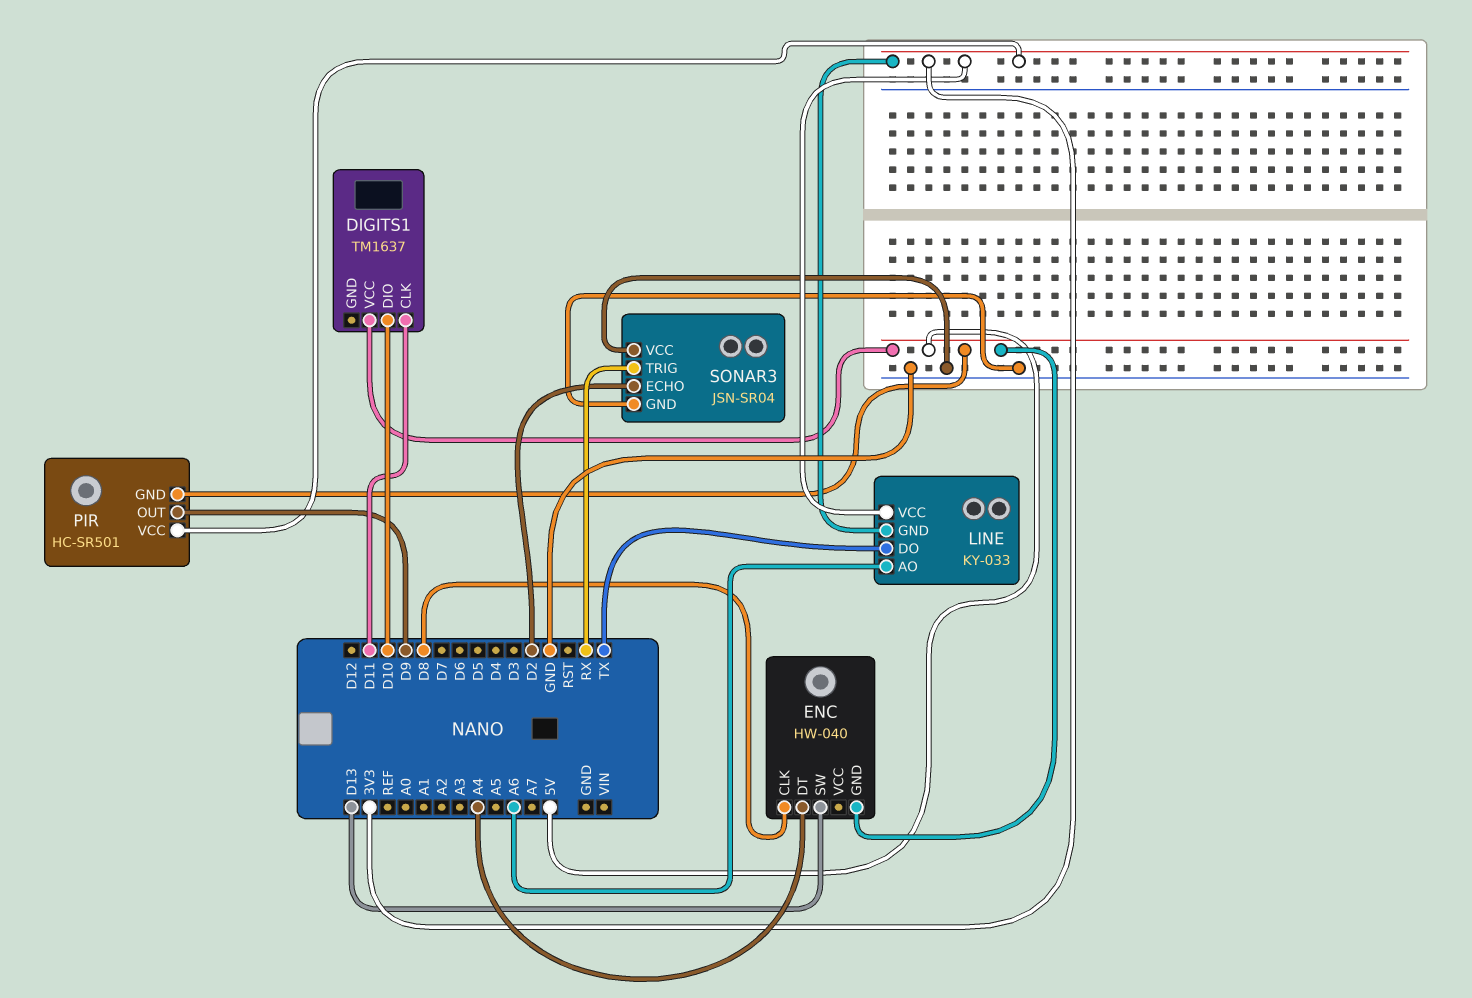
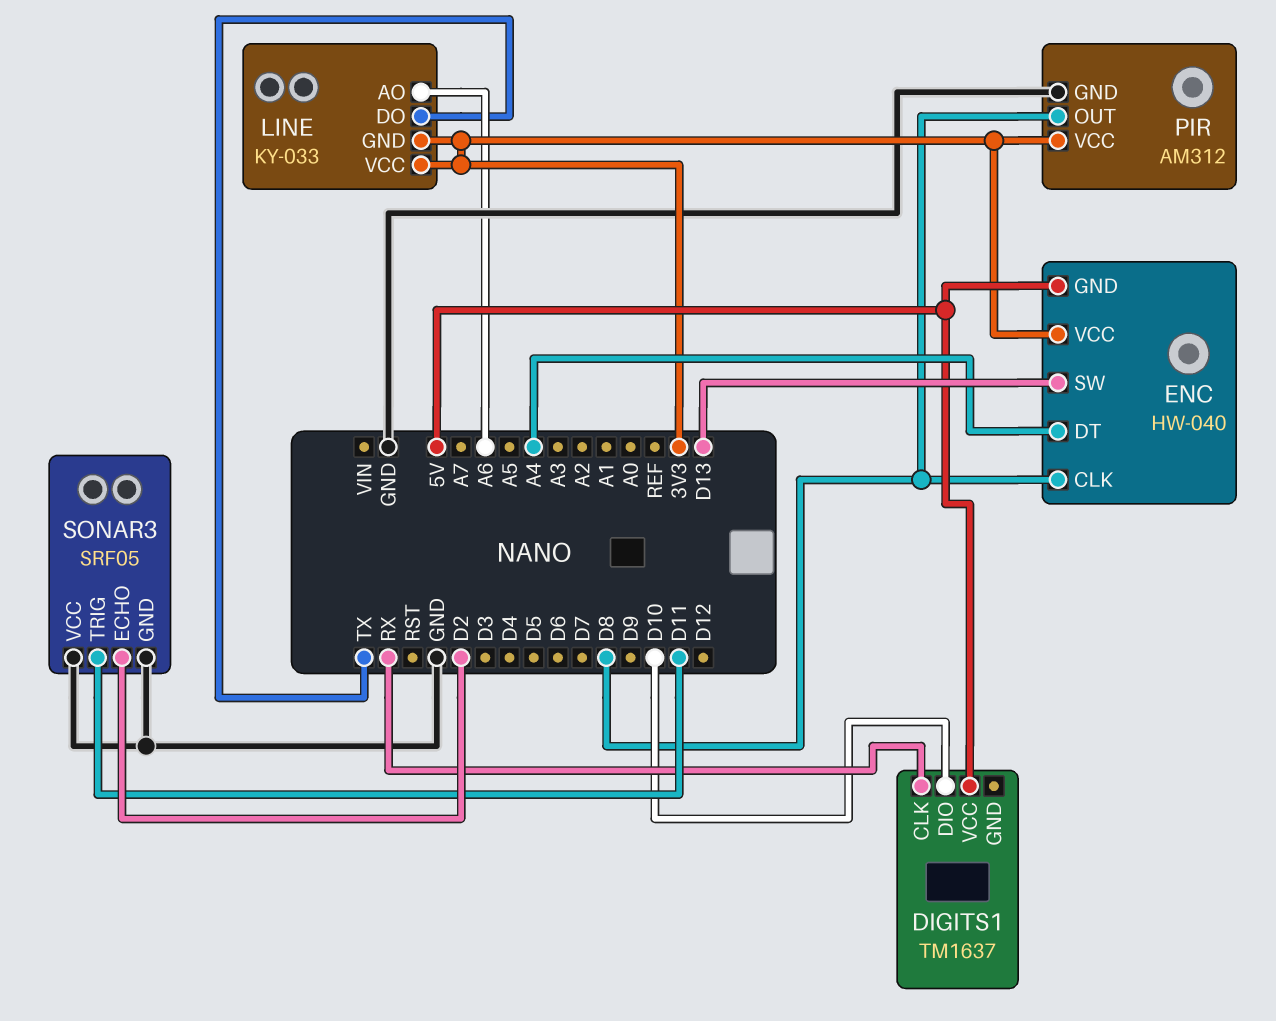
DIGITS1 pin CLK: D11 -> RX
ENC pin VCC: none -> 3V3
PIR: HC-SR501 -> AM312
PIR pin GND: 5V -> GND
PIR pin OUT: D9 -> D8
SONAR3: JSN-SR04 -> SRF05
SONAR3 pin TRIG: RX -> D11

